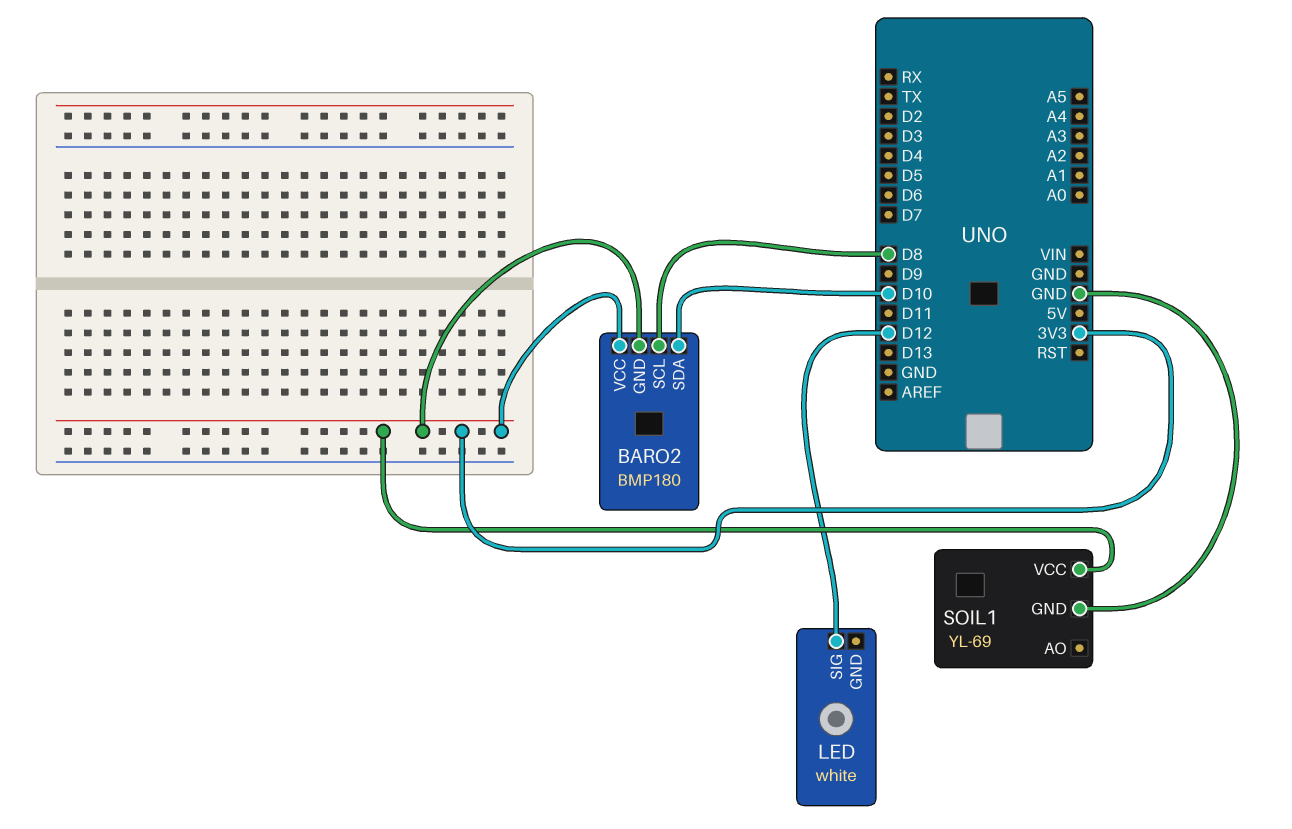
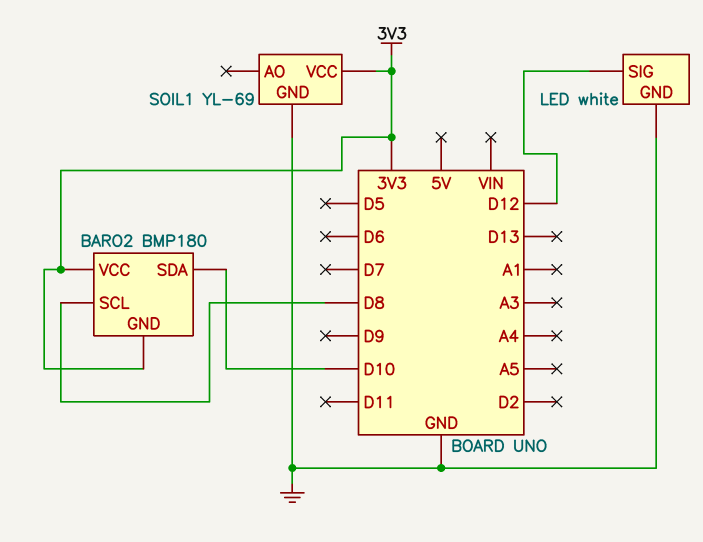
LED pin GND: none -> GND

